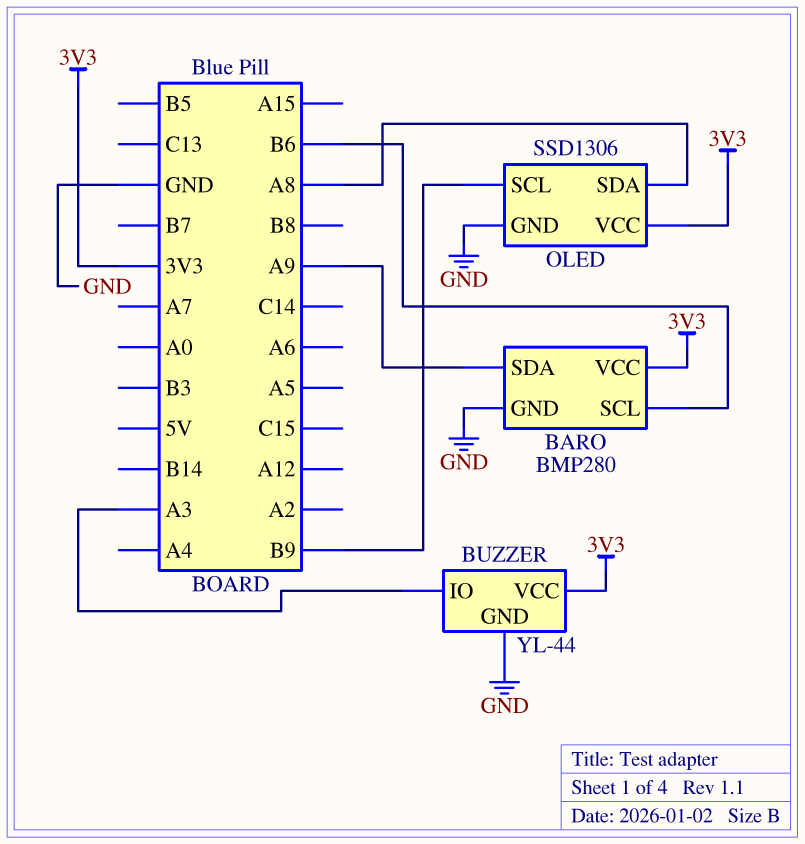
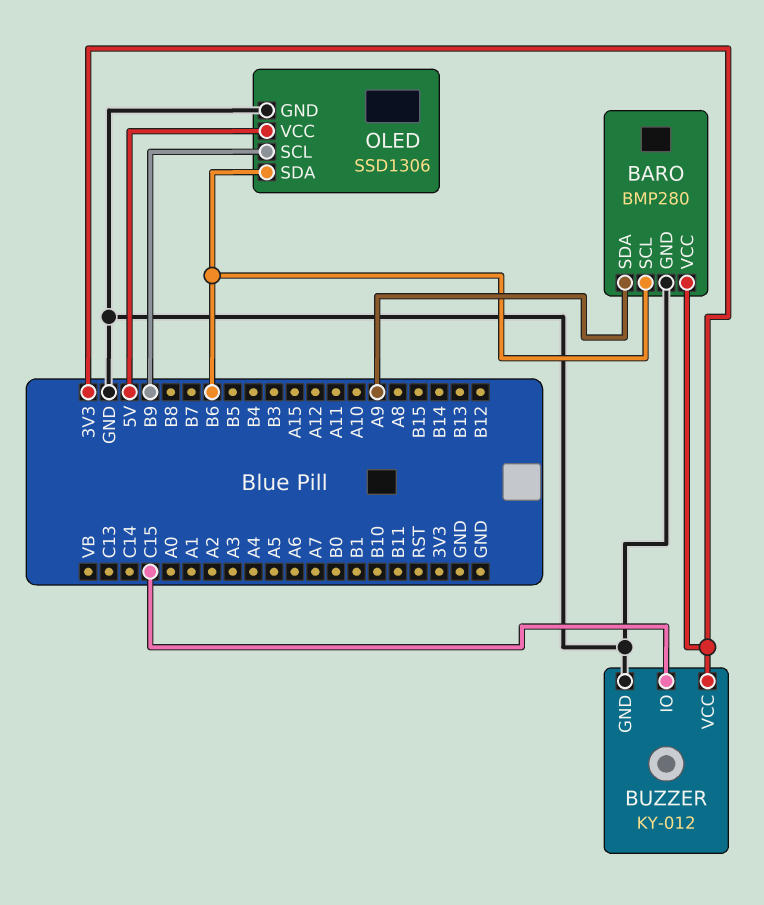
BUZZER: YL-44 -> KY-012
BUZZER pin IO: A3 -> C15
OLED pin SDA: A8 -> B6
OLED pin VCC: 3V3 -> 5V

